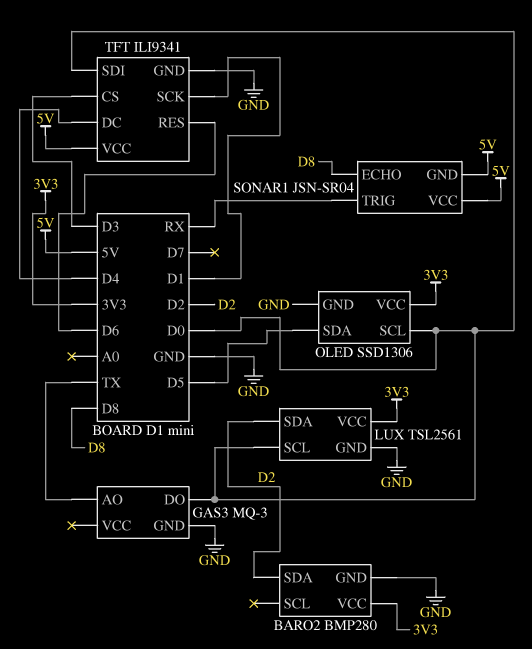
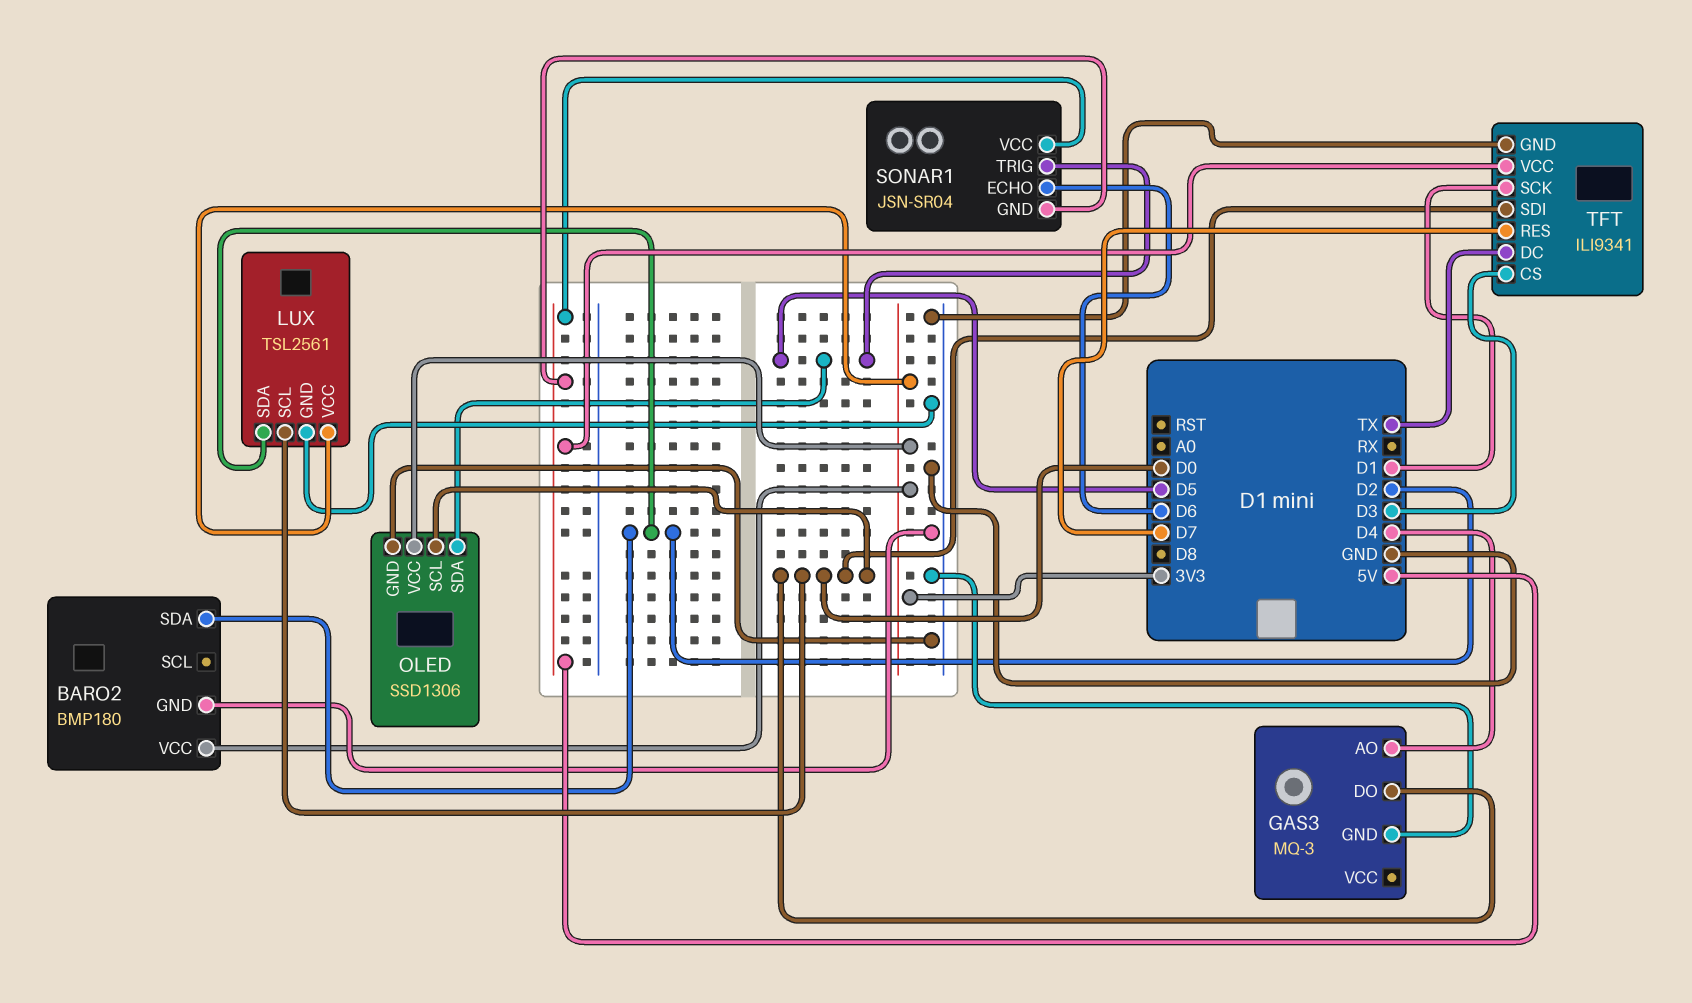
BARO2: BMP280 -> BMP180
GAS3 pin AO: TX -> D4
SONAR1 pin ECHO: D8 -> D6
SONAR1 pin TRIG: RX -> D5
TFT pin DC: D4 -> TX
TFT pin RES: D6 -> D7

